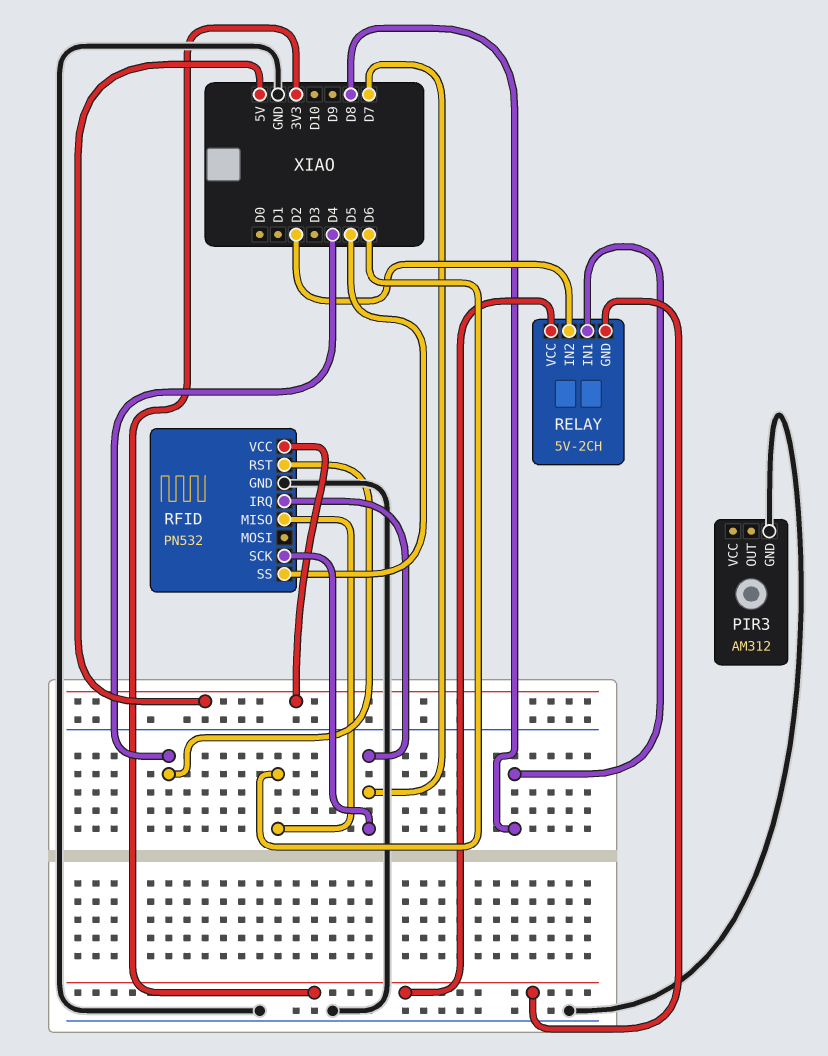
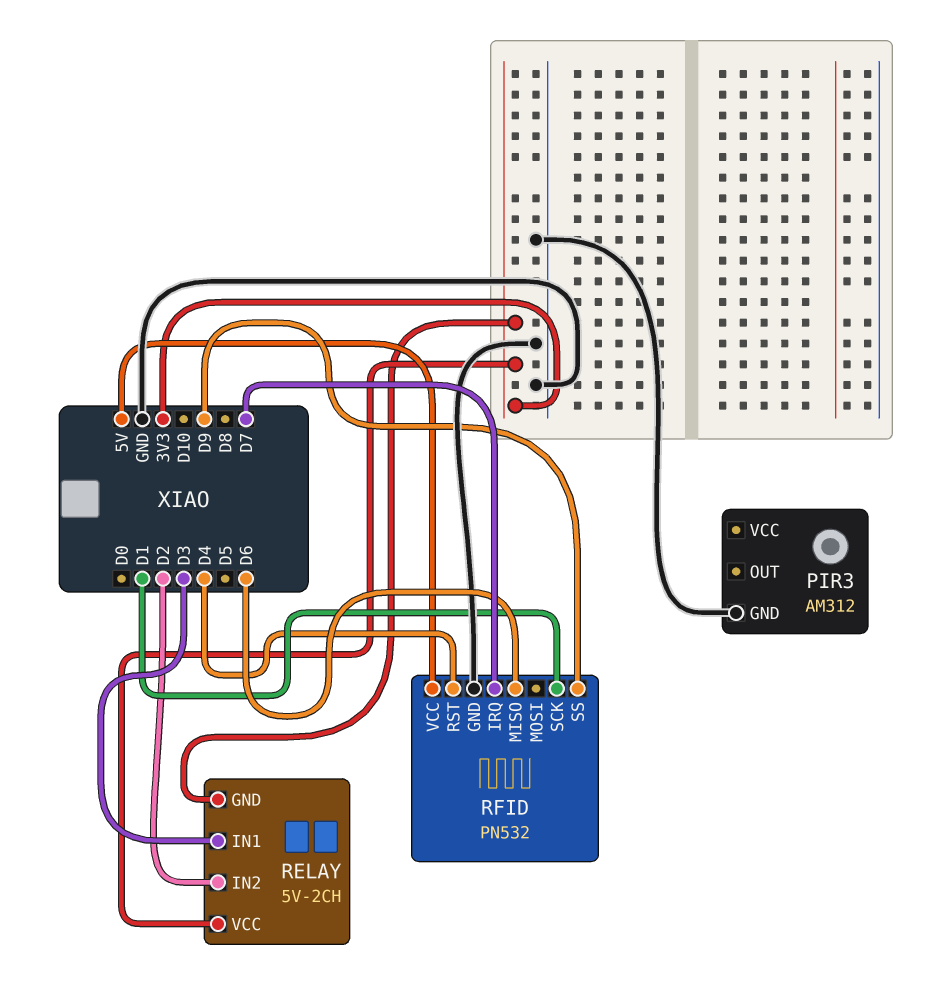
RELAY pin IN1: D8 -> D3
RFID pin SCK: D7 -> D1
RFID pin SS: D5 -> D9

